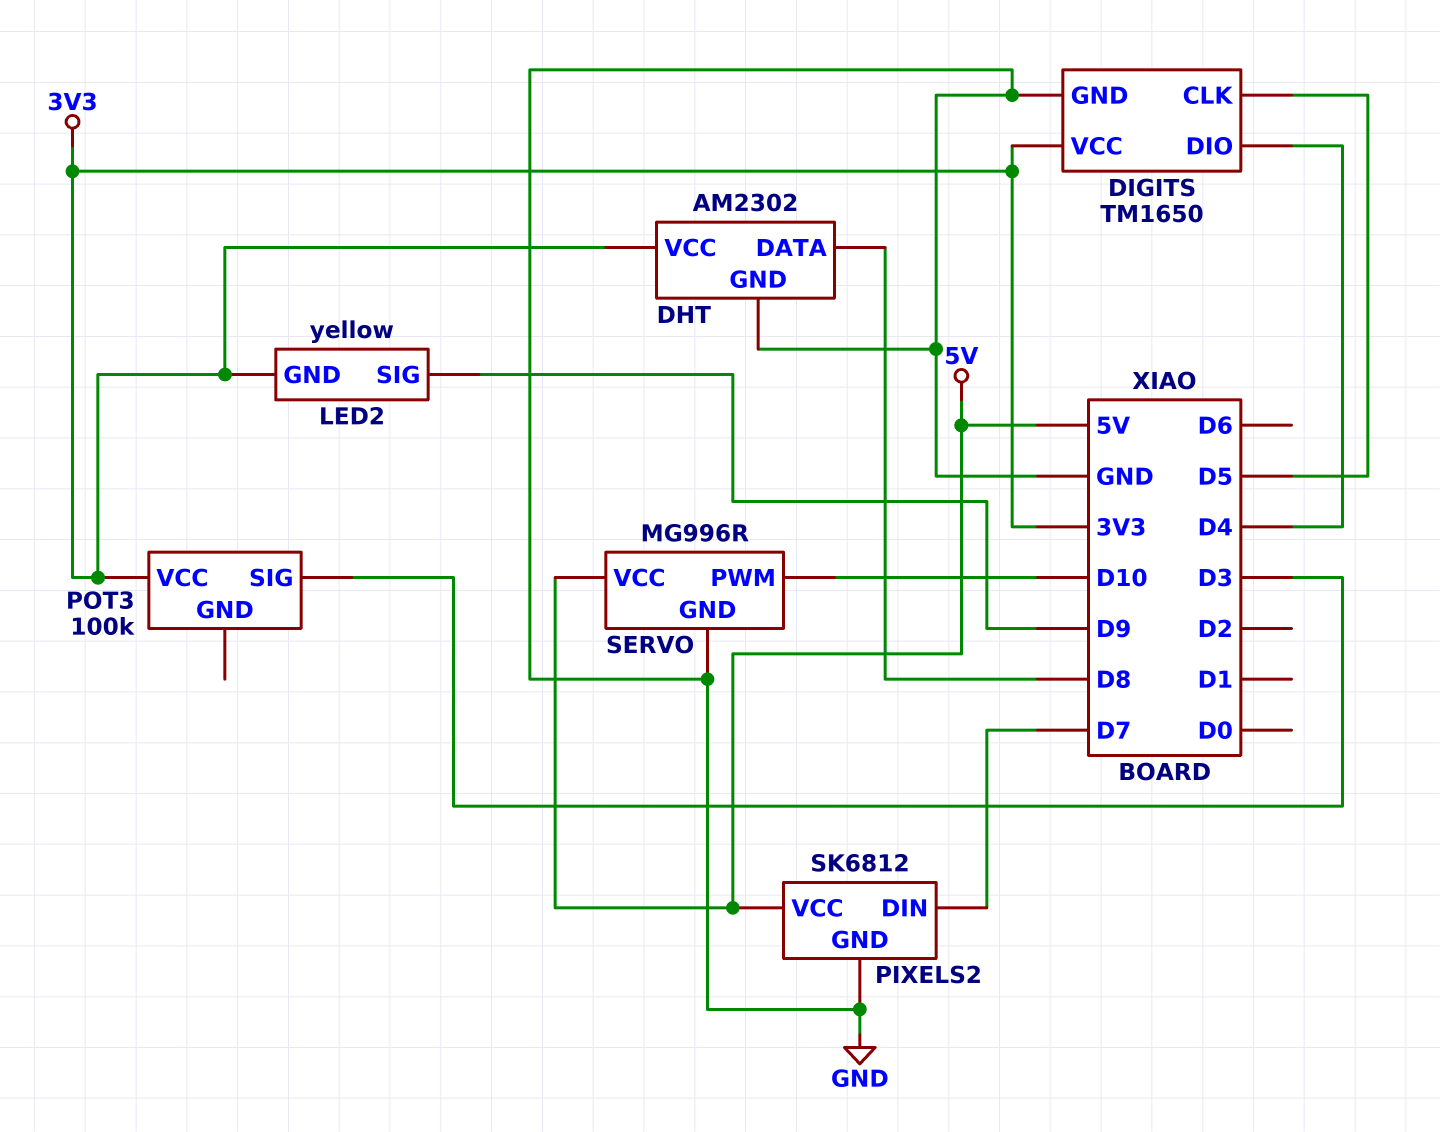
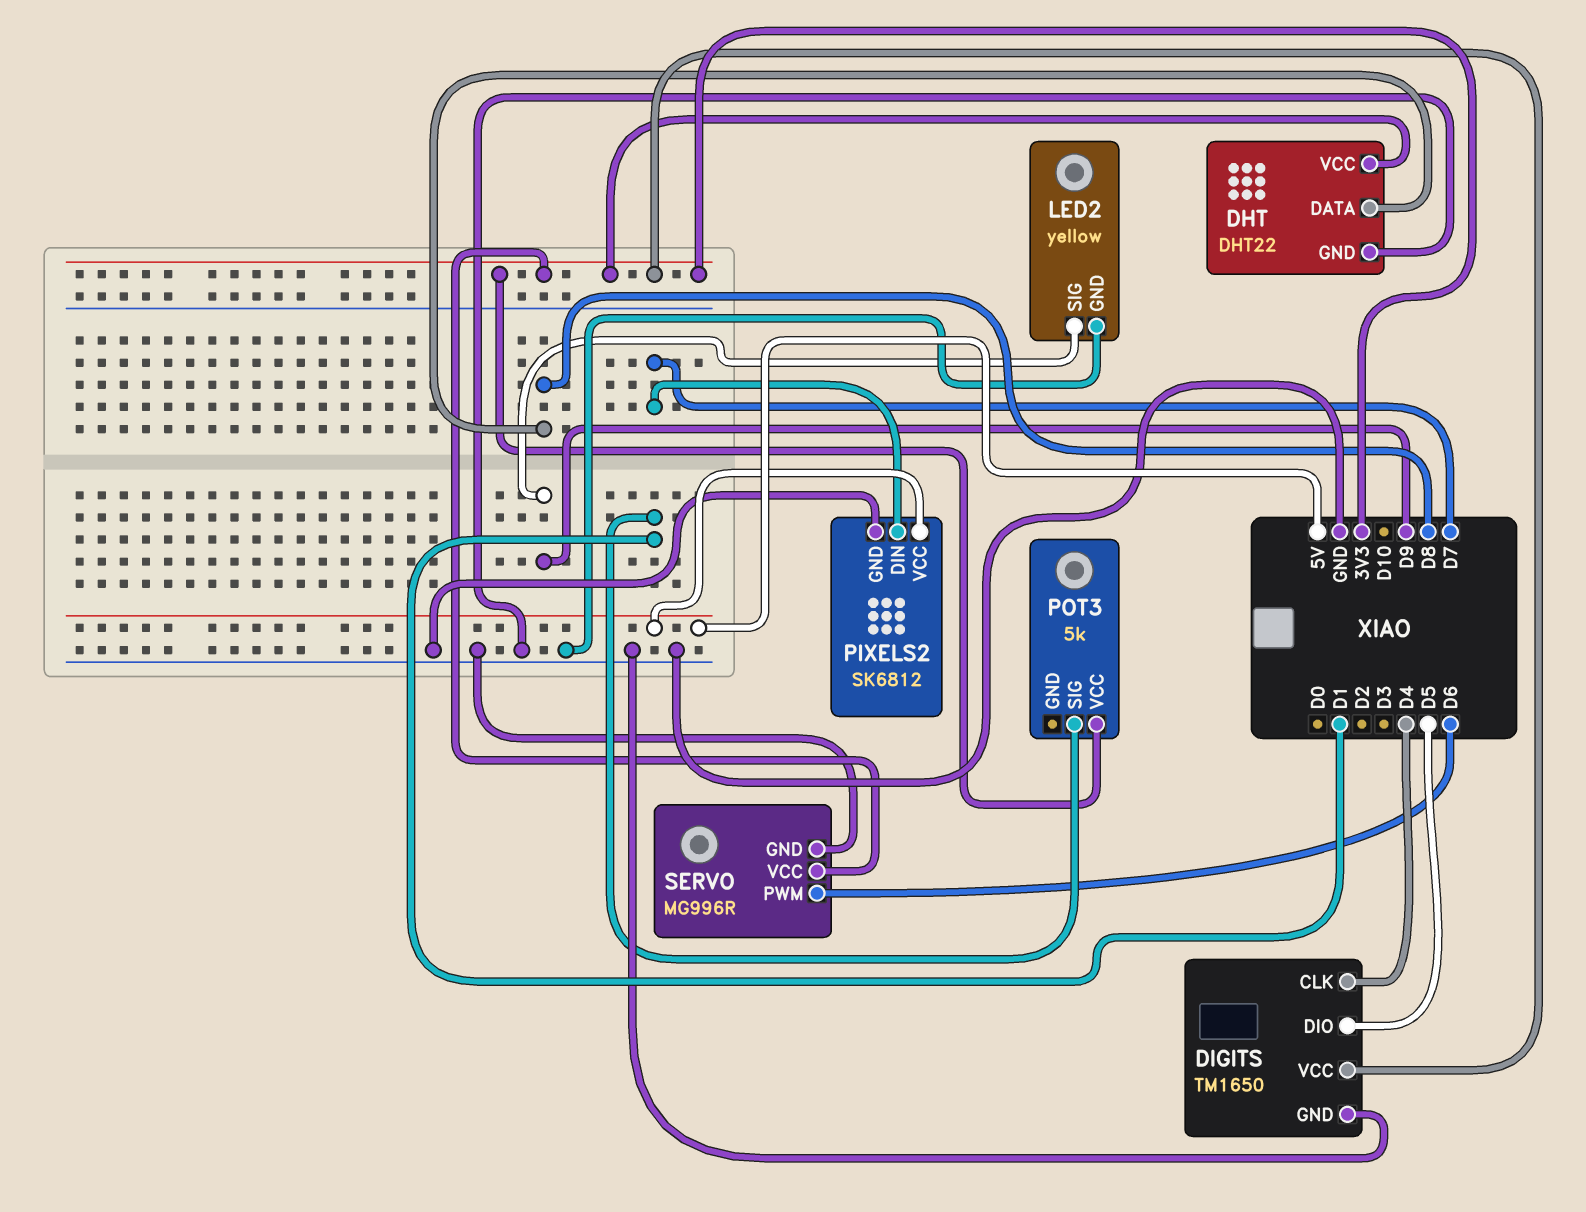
DHT: AM2302 -> DHT22
DIGITS pin CLK: D5 -> D4
DIGITS pin DIO: D4 -> D5
LED2 pin GND: 3V3 -> GND
POT3: 100k -> 5k
POT3 pin SIG: D3 -> D1
SERVO pin PWM: D10 -> D6
SERVO pin VCC: 5V -> 3V3

